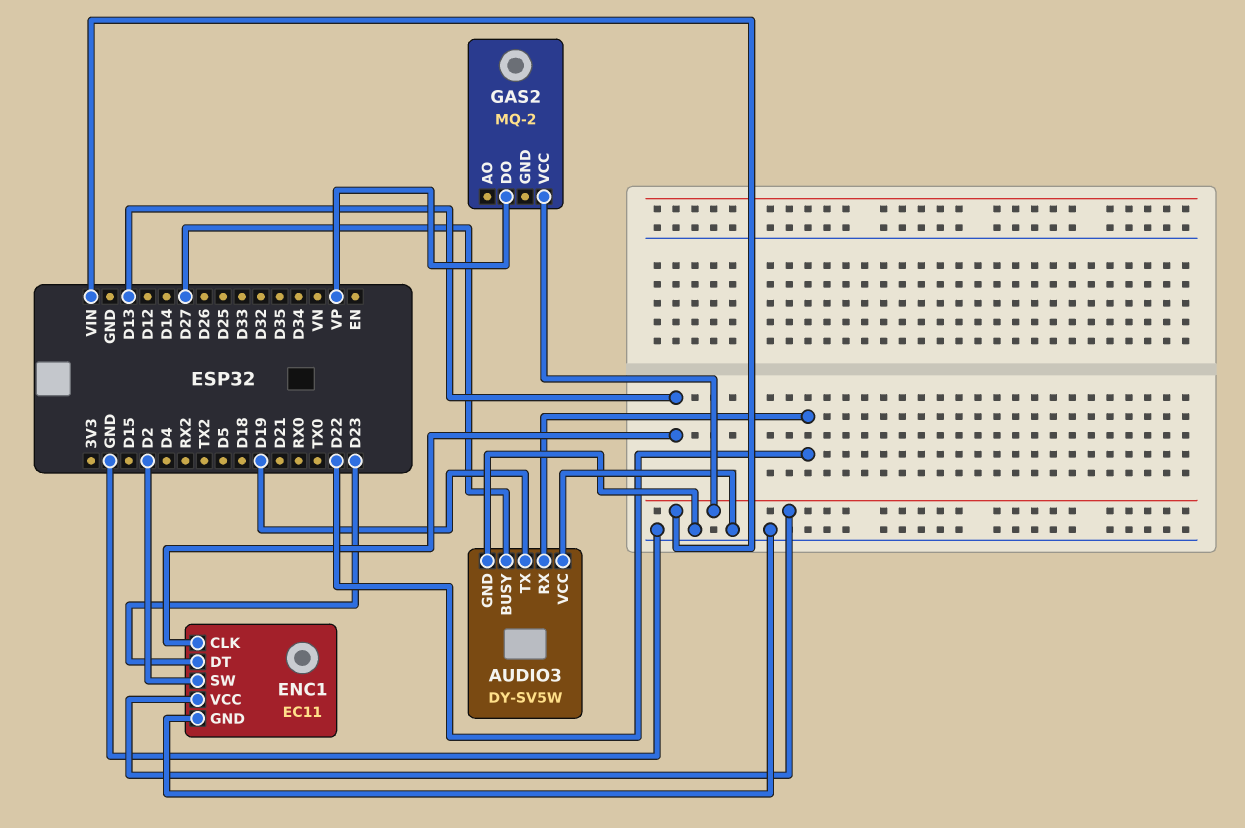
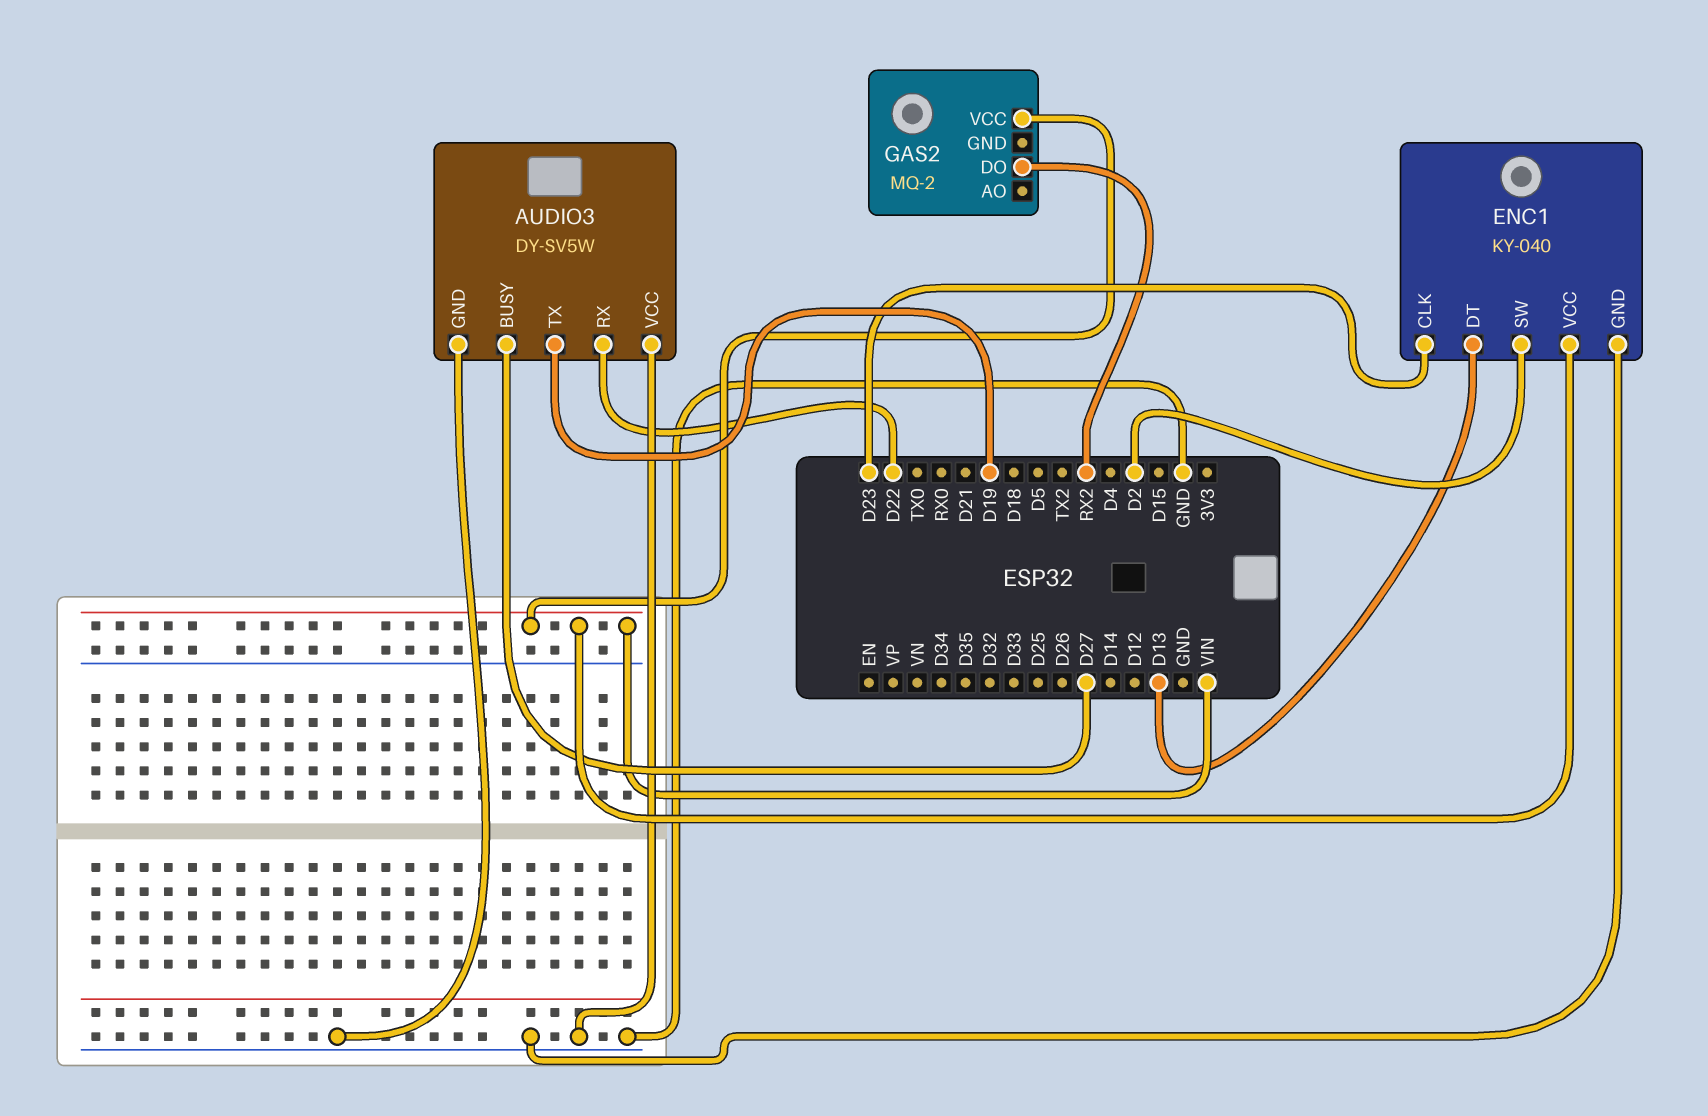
ENC1: EC11 -> KY-040
ENC1 pin CLK: D13 -> D23
ENC1 pin DT: D23 -> D13
GAS2 pin DO: VP -> RX2

